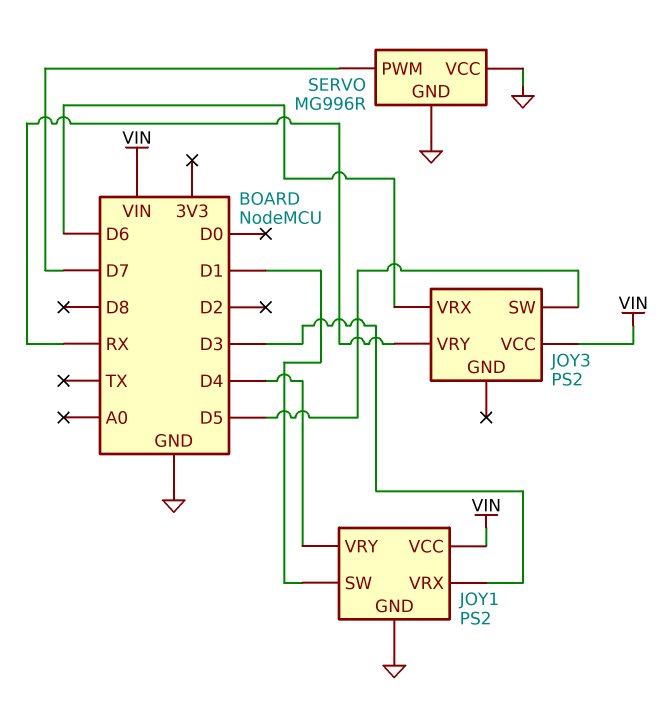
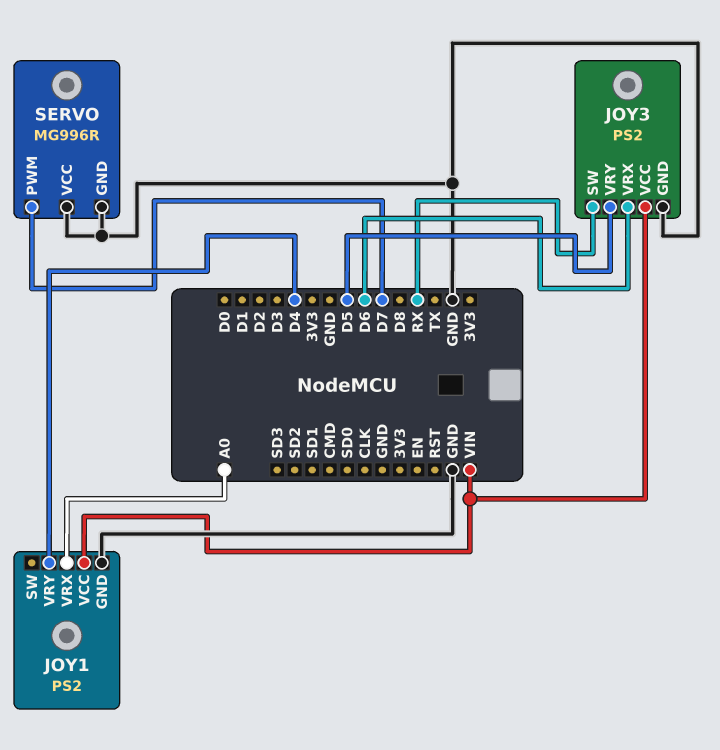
JOY1 pin SW: D1 -> none
JOY1 pin VRX: D3 -> A0
JOY3 pin GND: none -> GND
JOY3 pin SW: D5 -> RX
JOY3 pin VRY: RX -> D5

